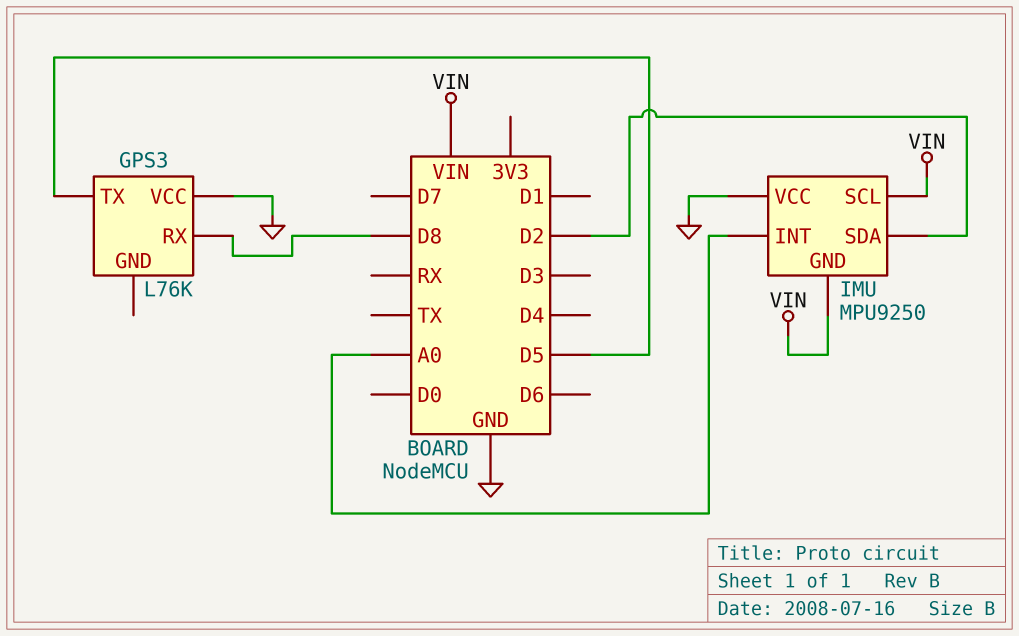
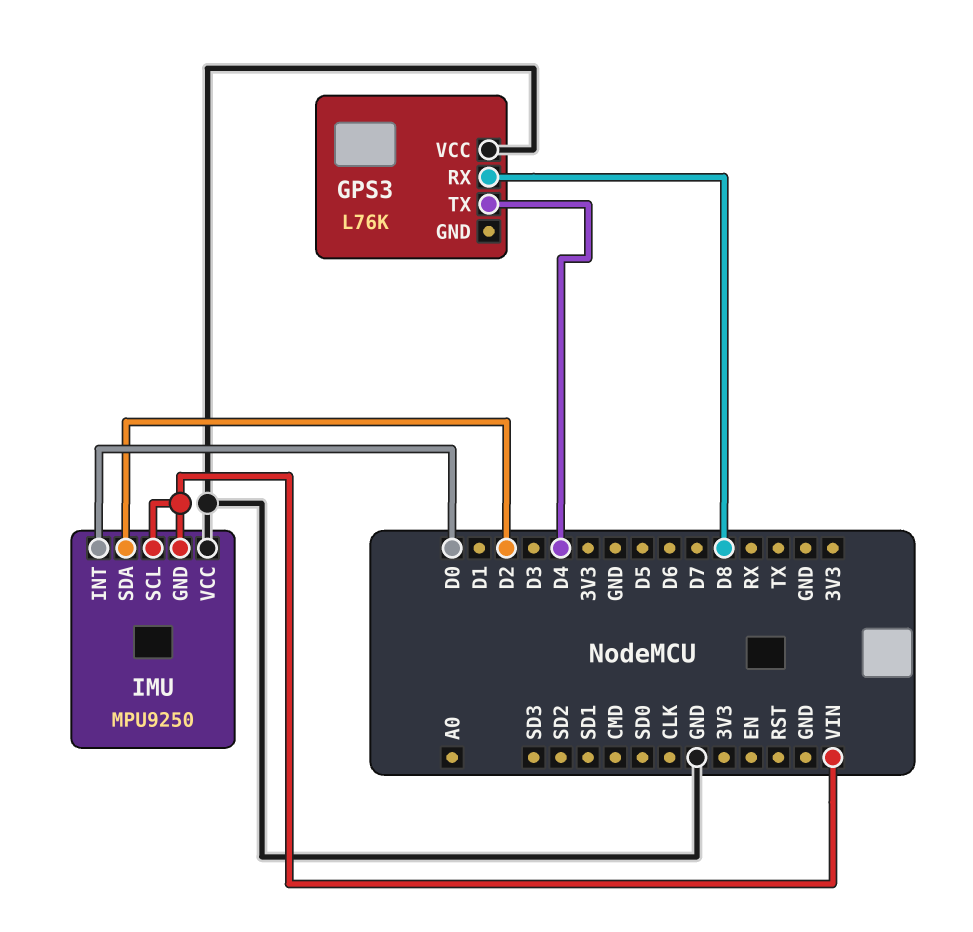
GPS3 pin TX: D5 -> D4
IMU pin INT: A0 -> D0

